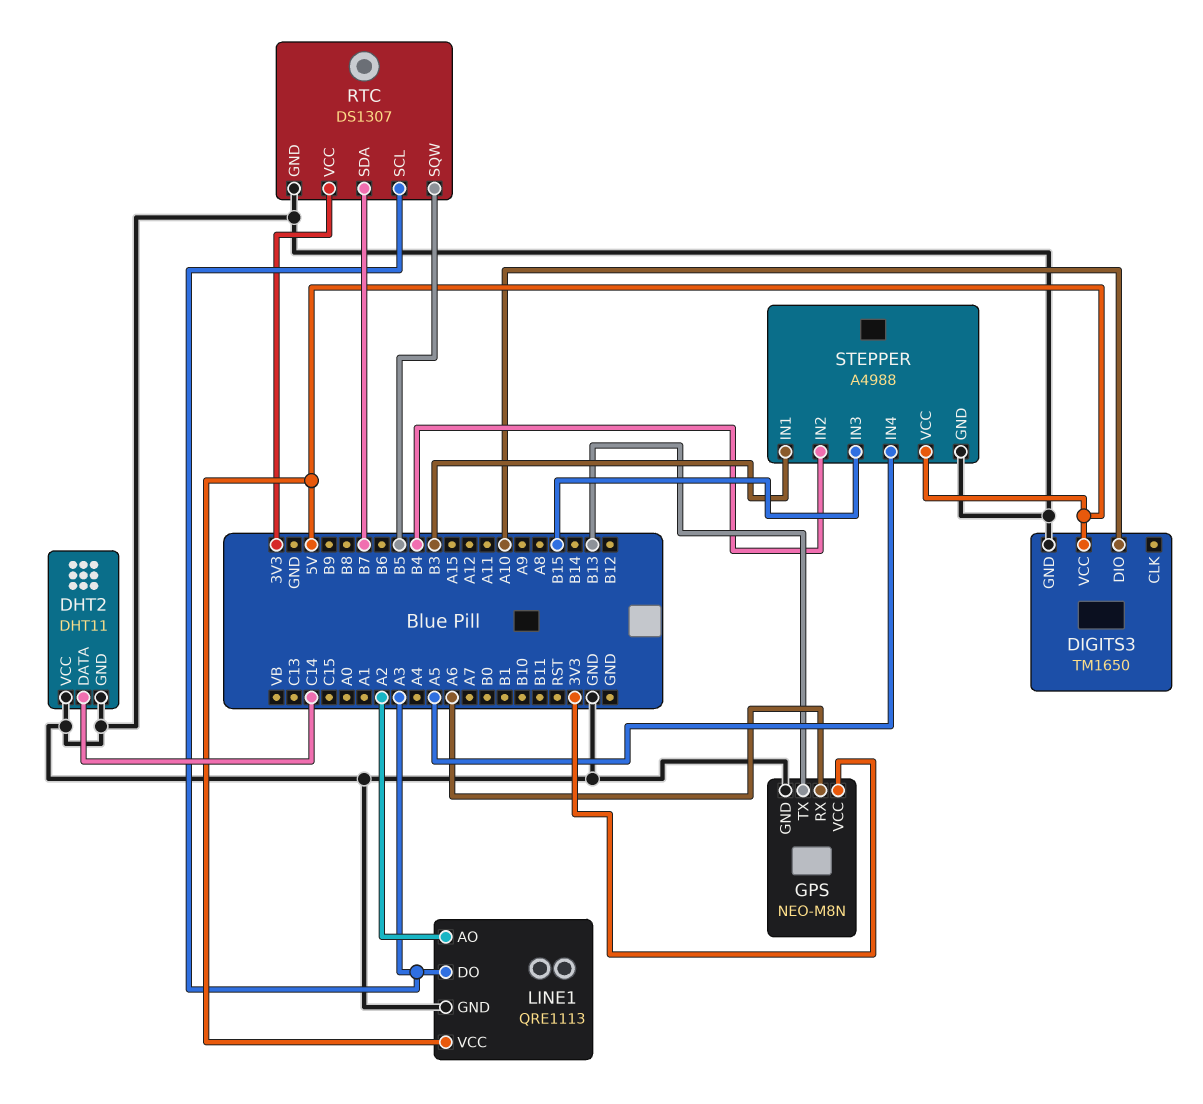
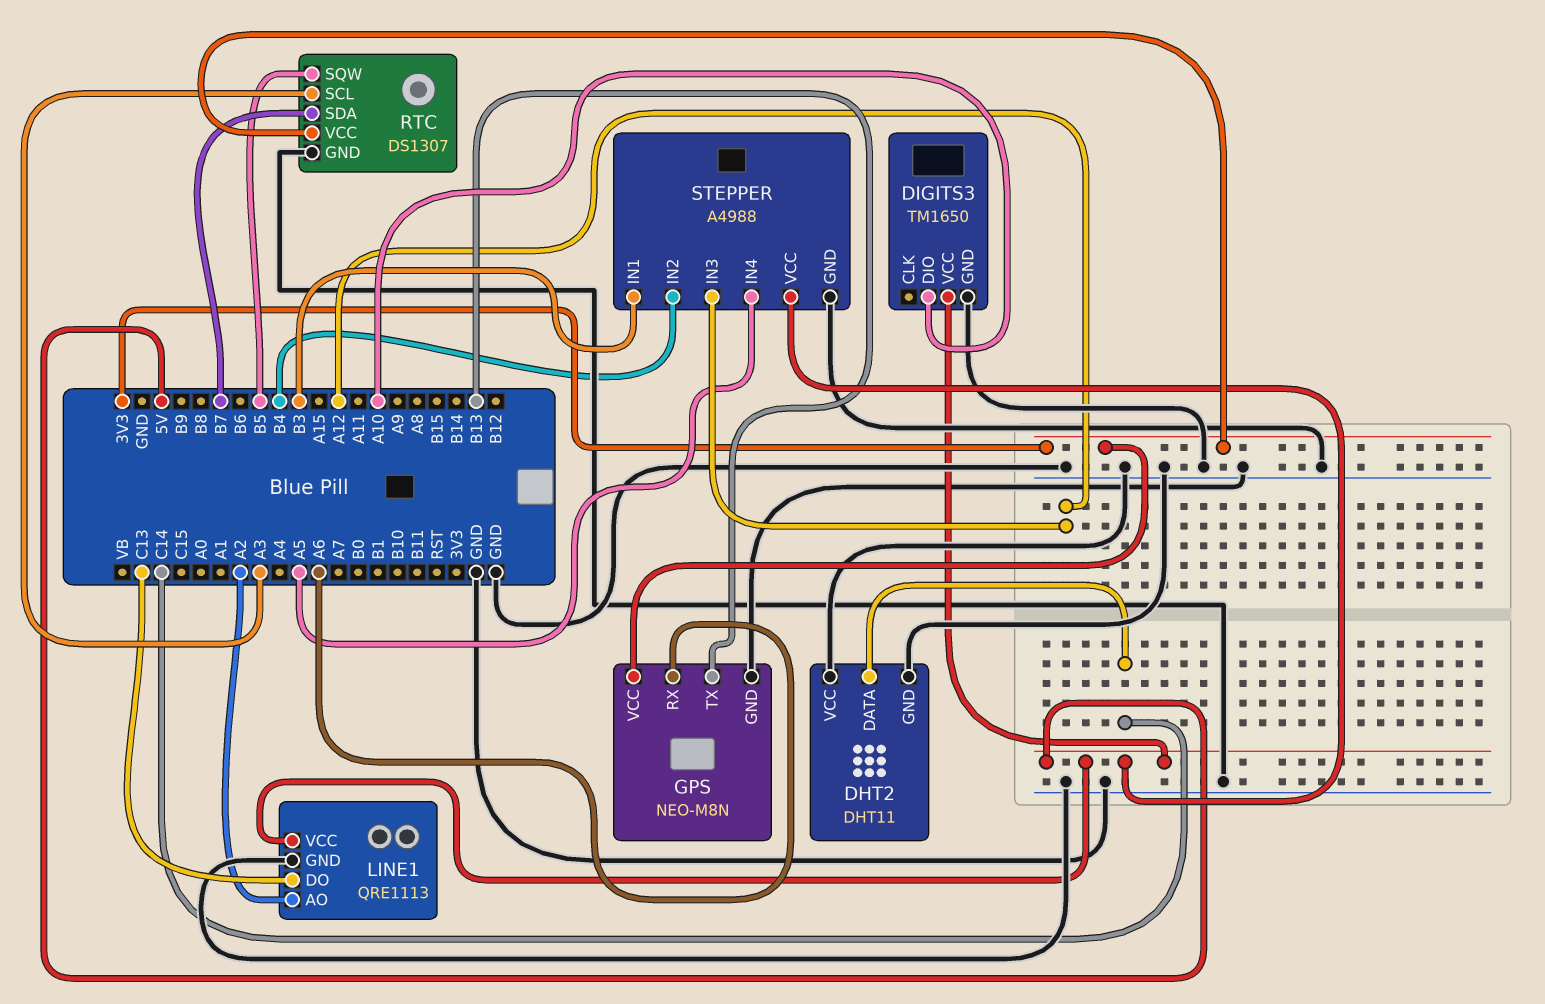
LINE1 pin DO: A3 -> C13
STEPPER pin IN3: B15 -> A12

